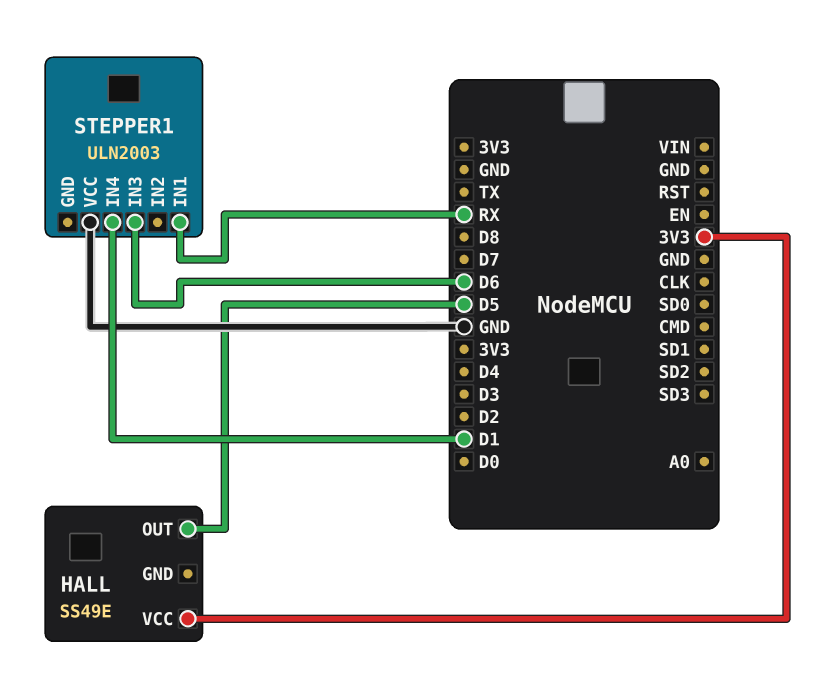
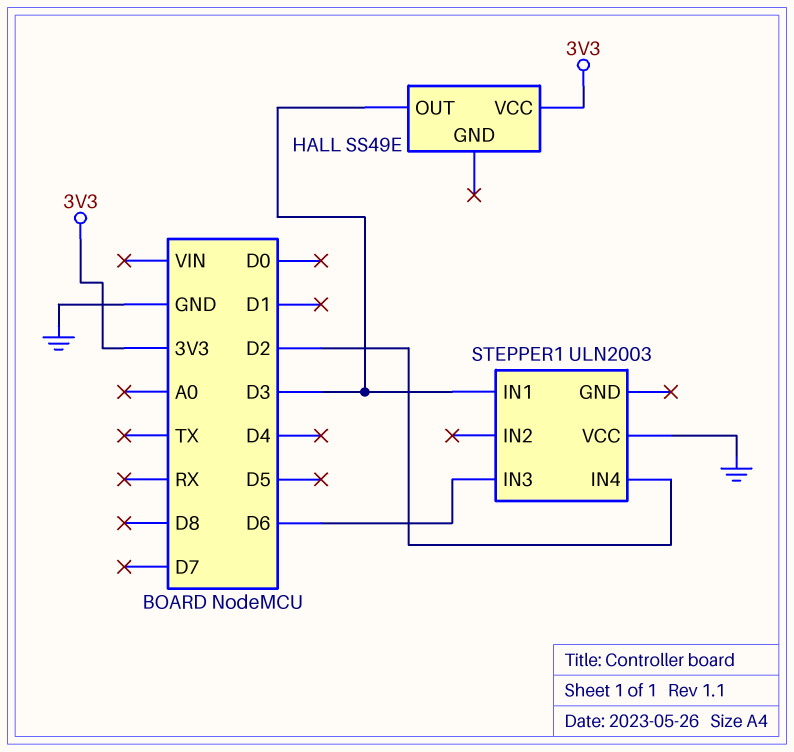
HALL pin OUT: D5 -> D3
STEPPER1 pin IN1: RX -> D3
STEPPER1 pin IN4: D1 -> D2

